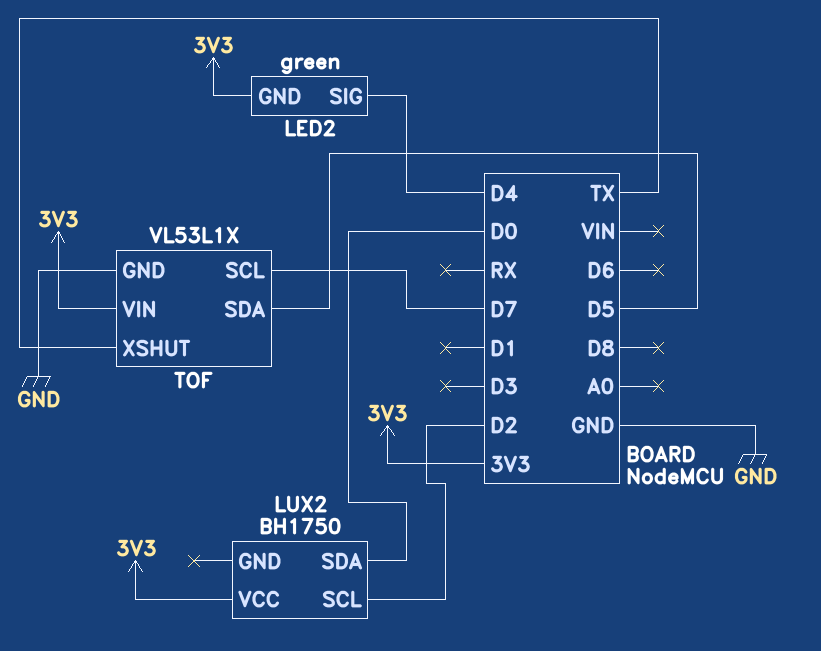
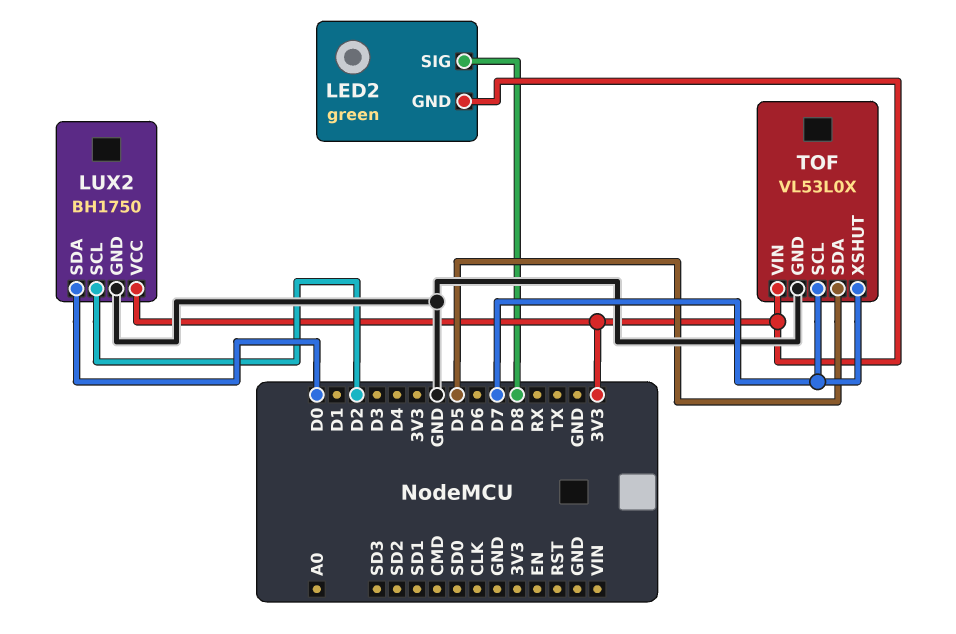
LED2 pin SIG: D4 -> D8
LUX2 pin GND: none -> GND
TOF: VL53L1X -> VL53L0X
TOF pin XSHUT: TX -> D7

